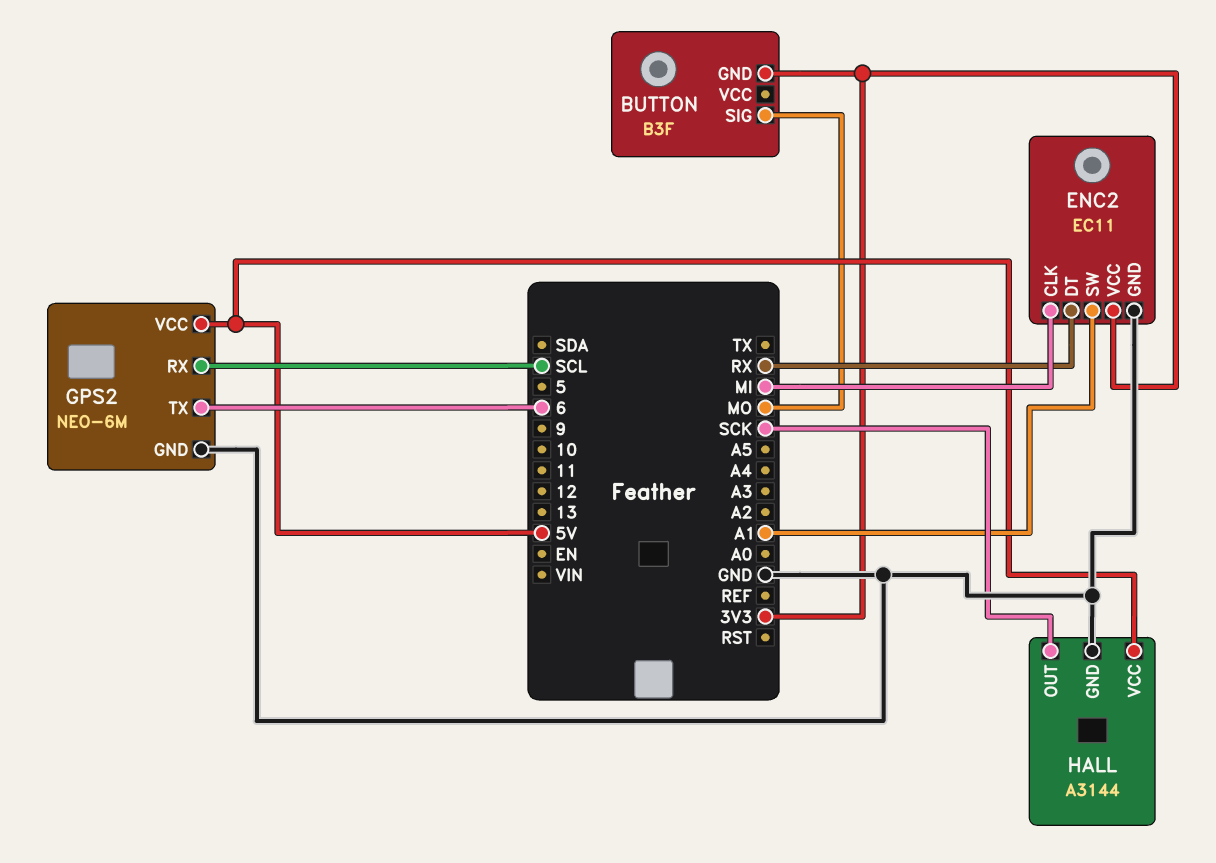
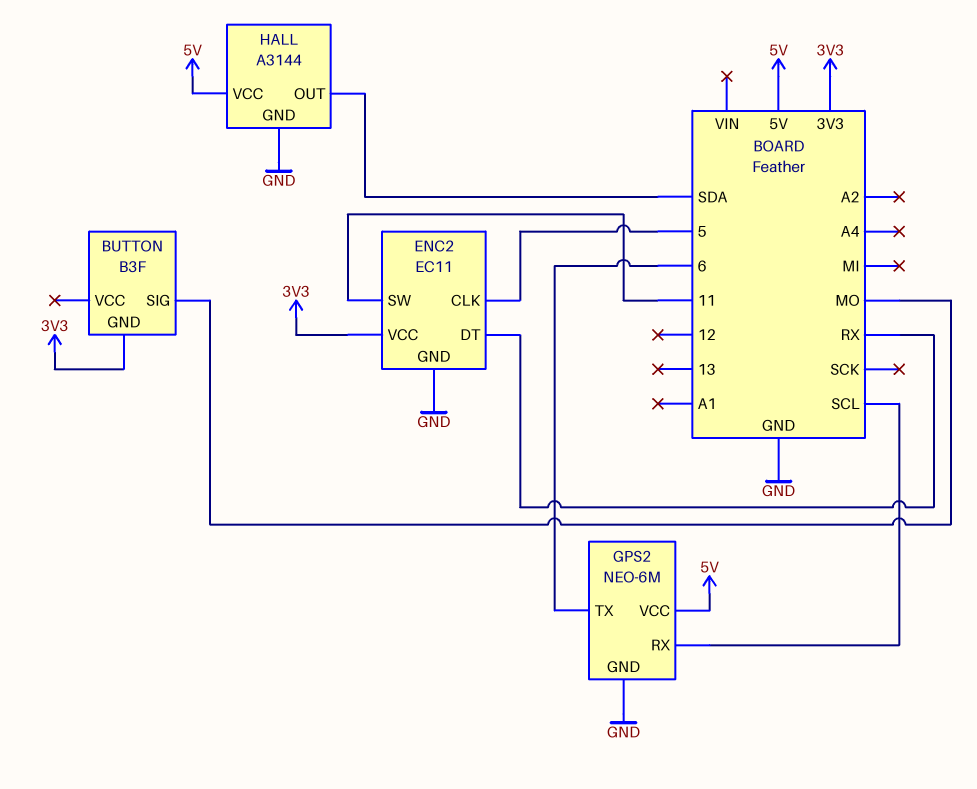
ENC2 pin CLK: MI -> 5
ENC2 pin SW: A1 -> 11
HALL pin OUT: SCK -> SDA

